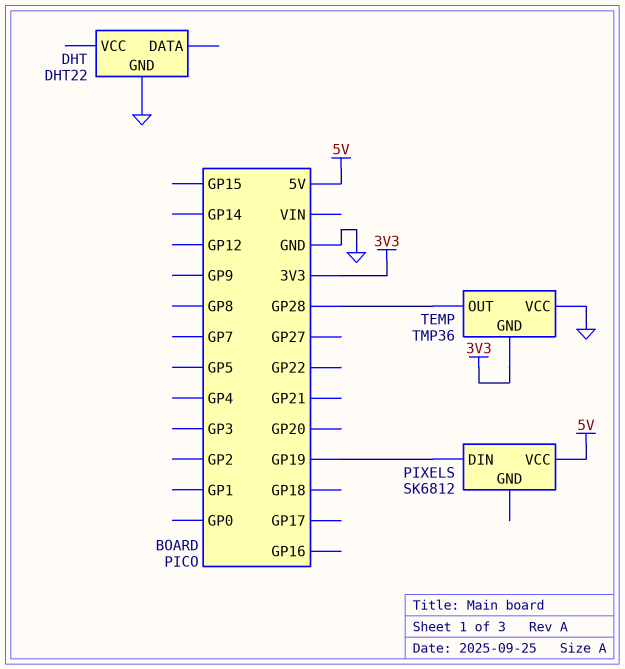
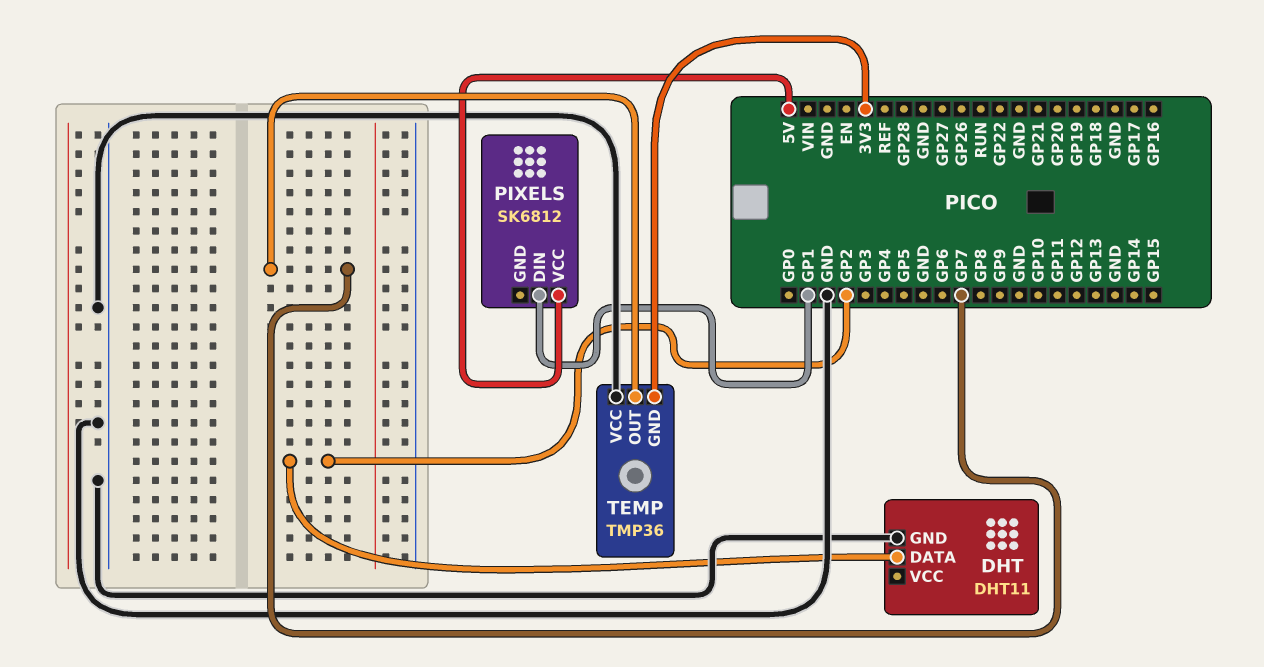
DHT: DHT22 -> DHT11
DHT pin DATA: none -> GP2
PIXELS pin DIN: GP19 -> GP1
TEMP pin OUT: GP28 -> GP7

